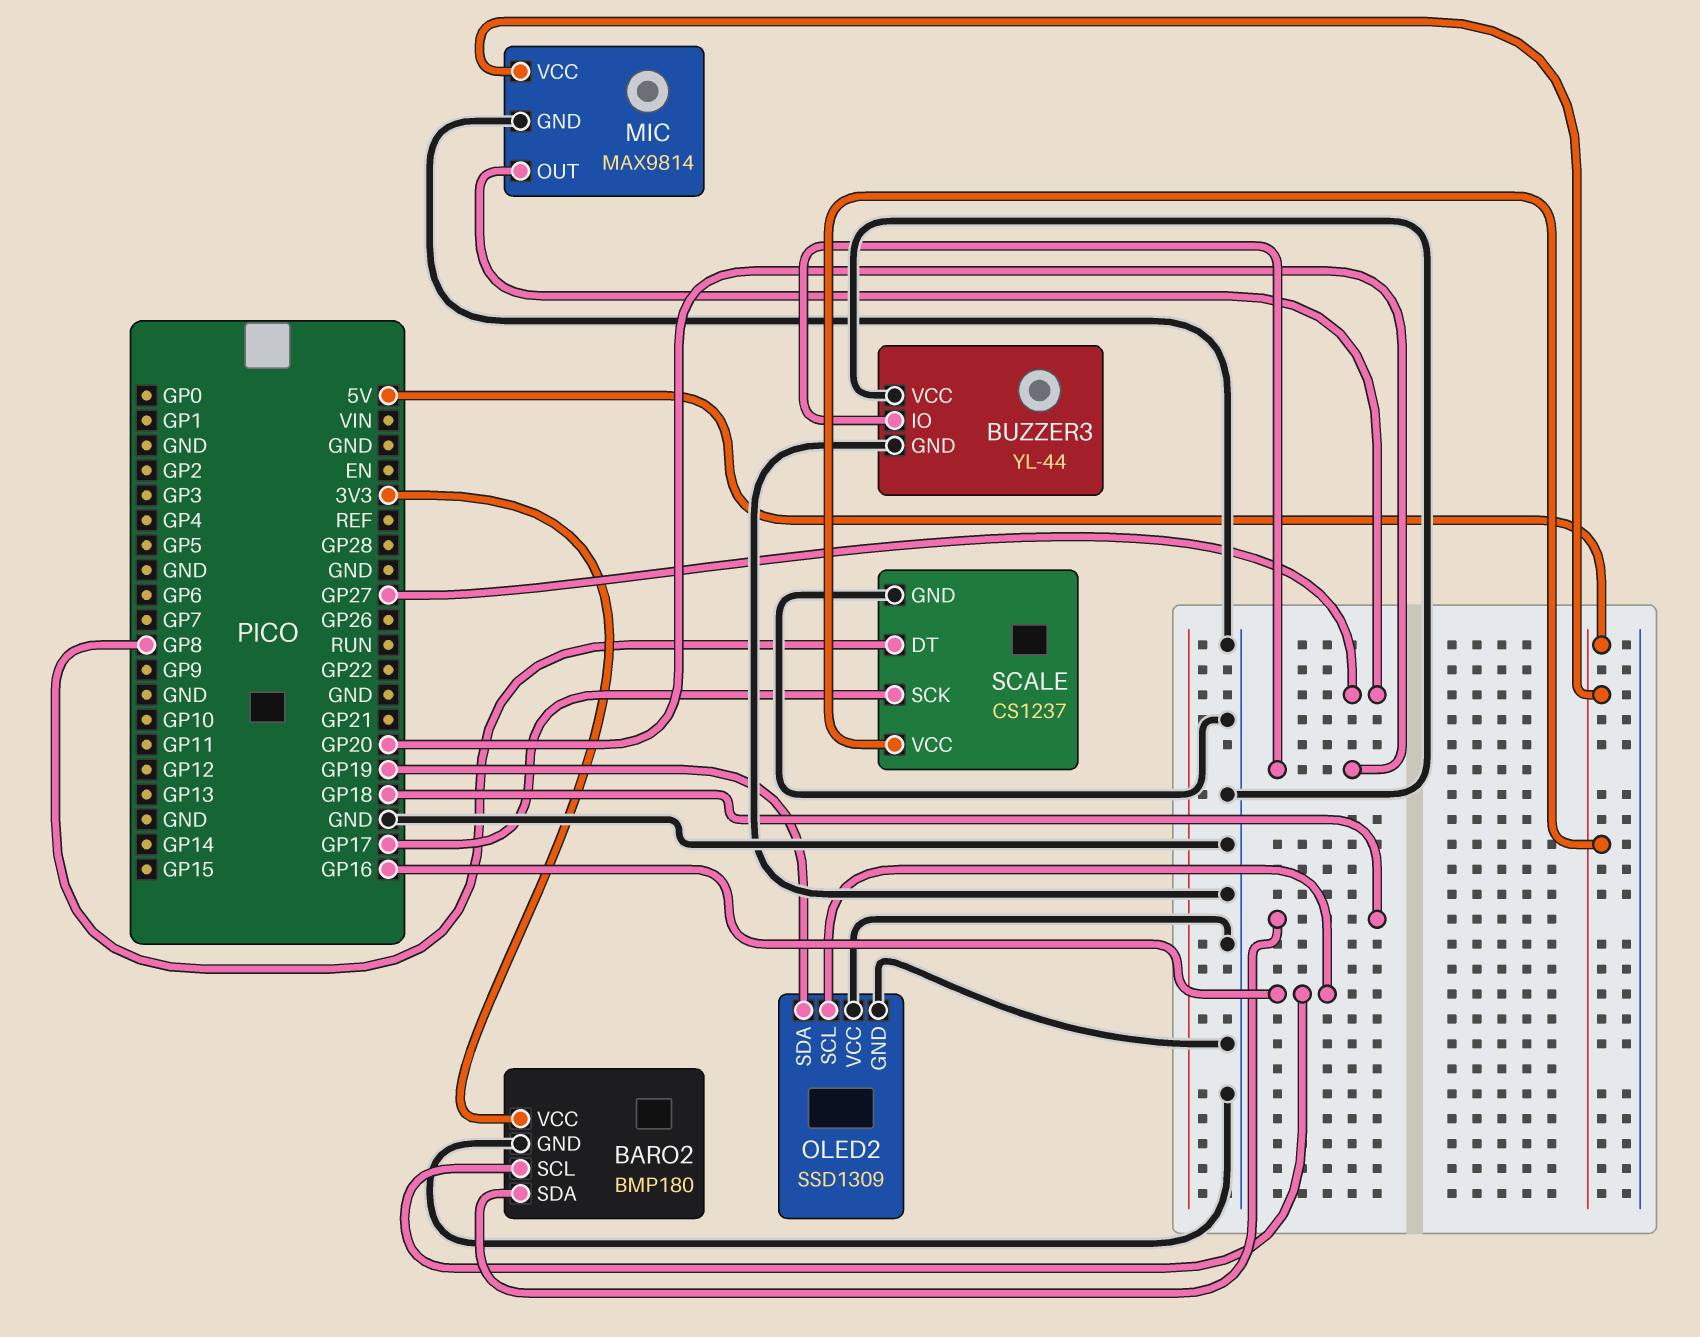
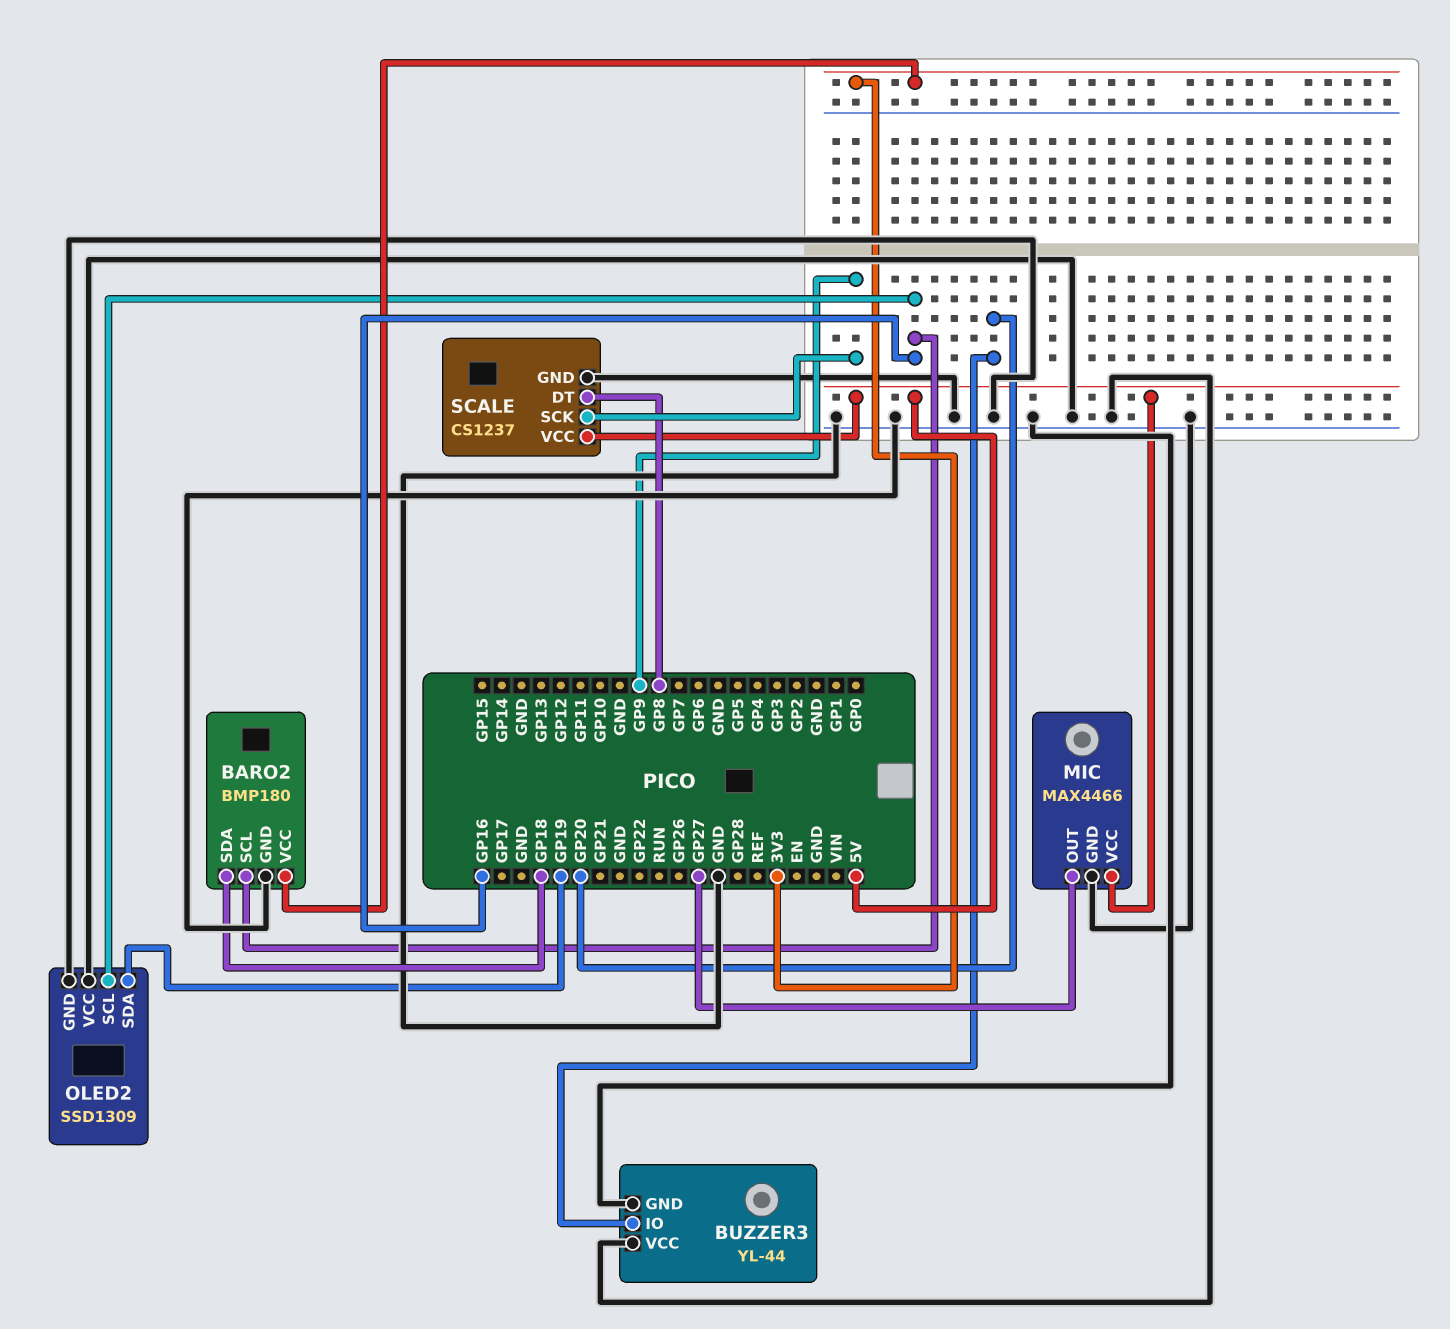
MIC: MAX9814 -> MAX4466
SCALE pin SCK: GP17 -> GP9

